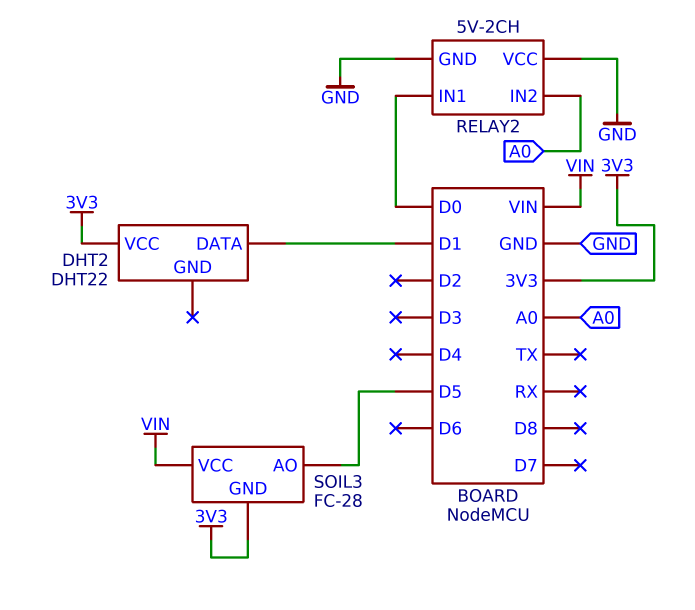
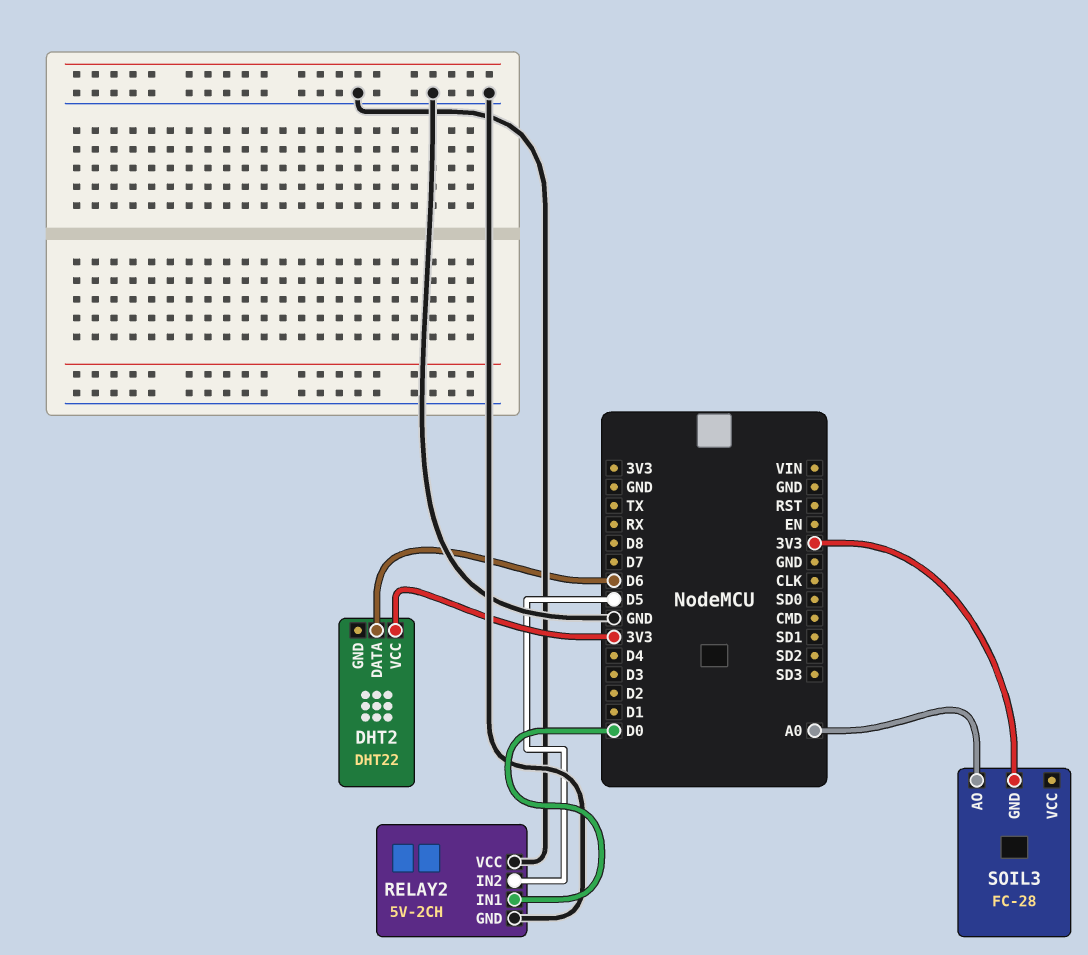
DHT2 pin DATA: D1 -> D6
RELAY2 pin IN2: A0 -> D5
SOIL3 pin AO: D5 -> A0
SOIL3 pin VCC: VIN -> none

